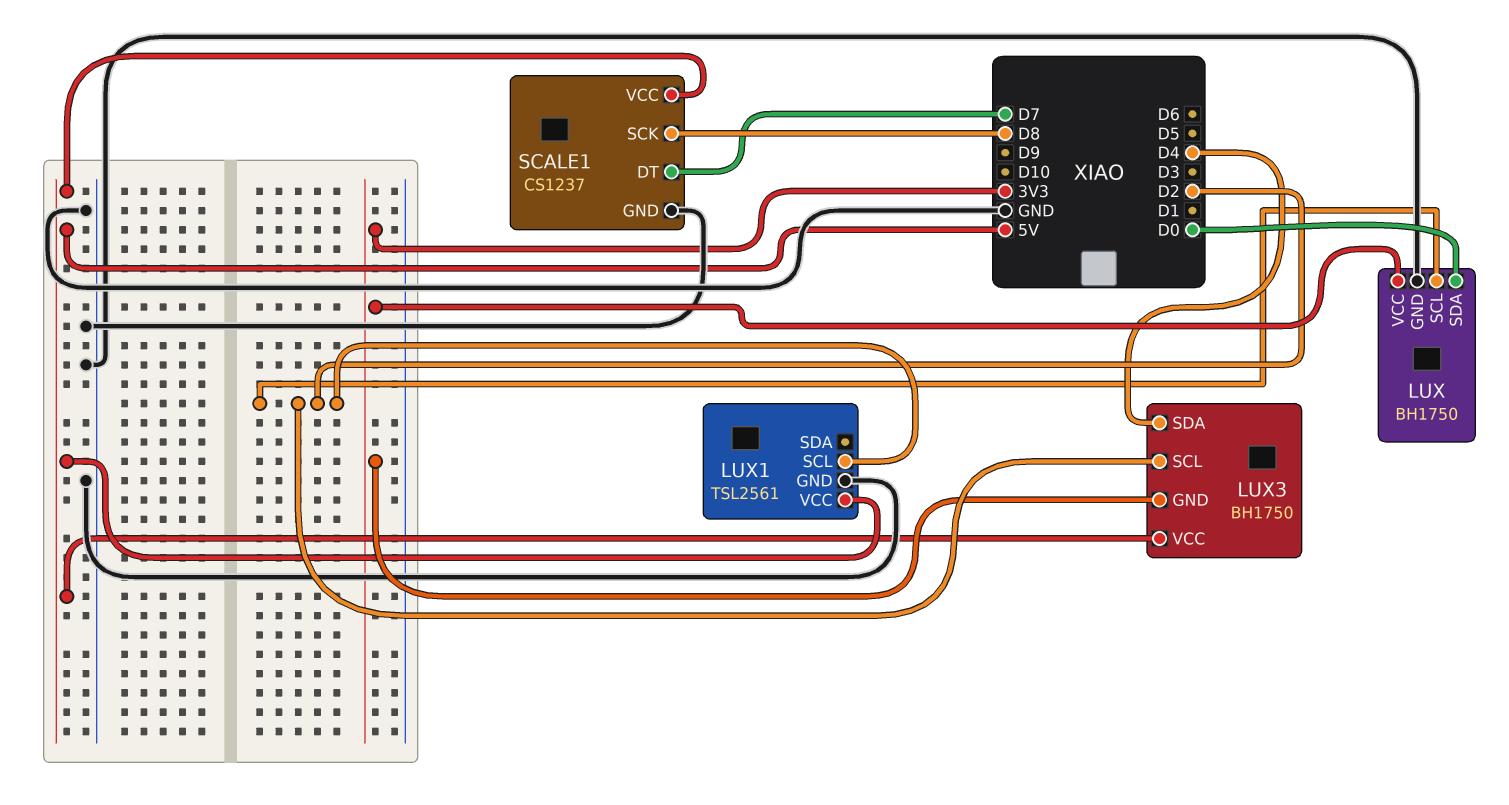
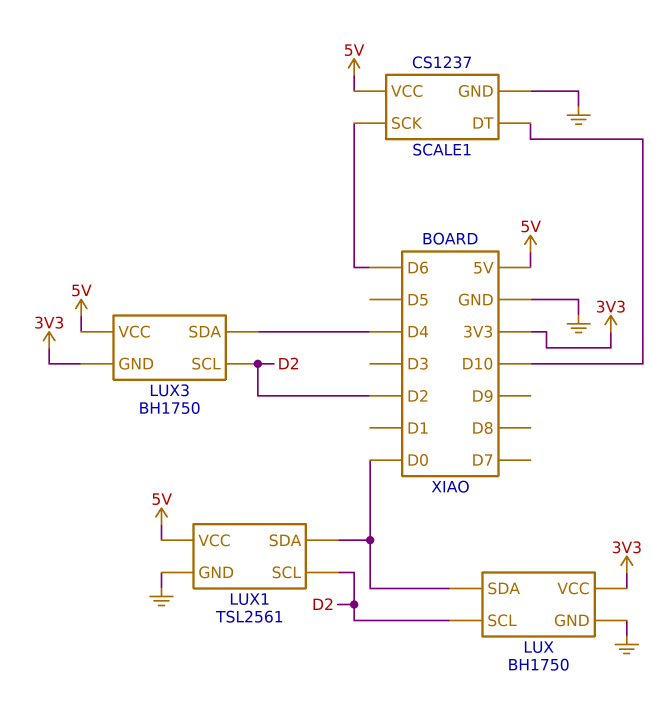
LUX1 pin SDA: none -> D0
SCALE1 pin DT: D7 -> D10
SCALE1 pin SCK: D8 -> D6

